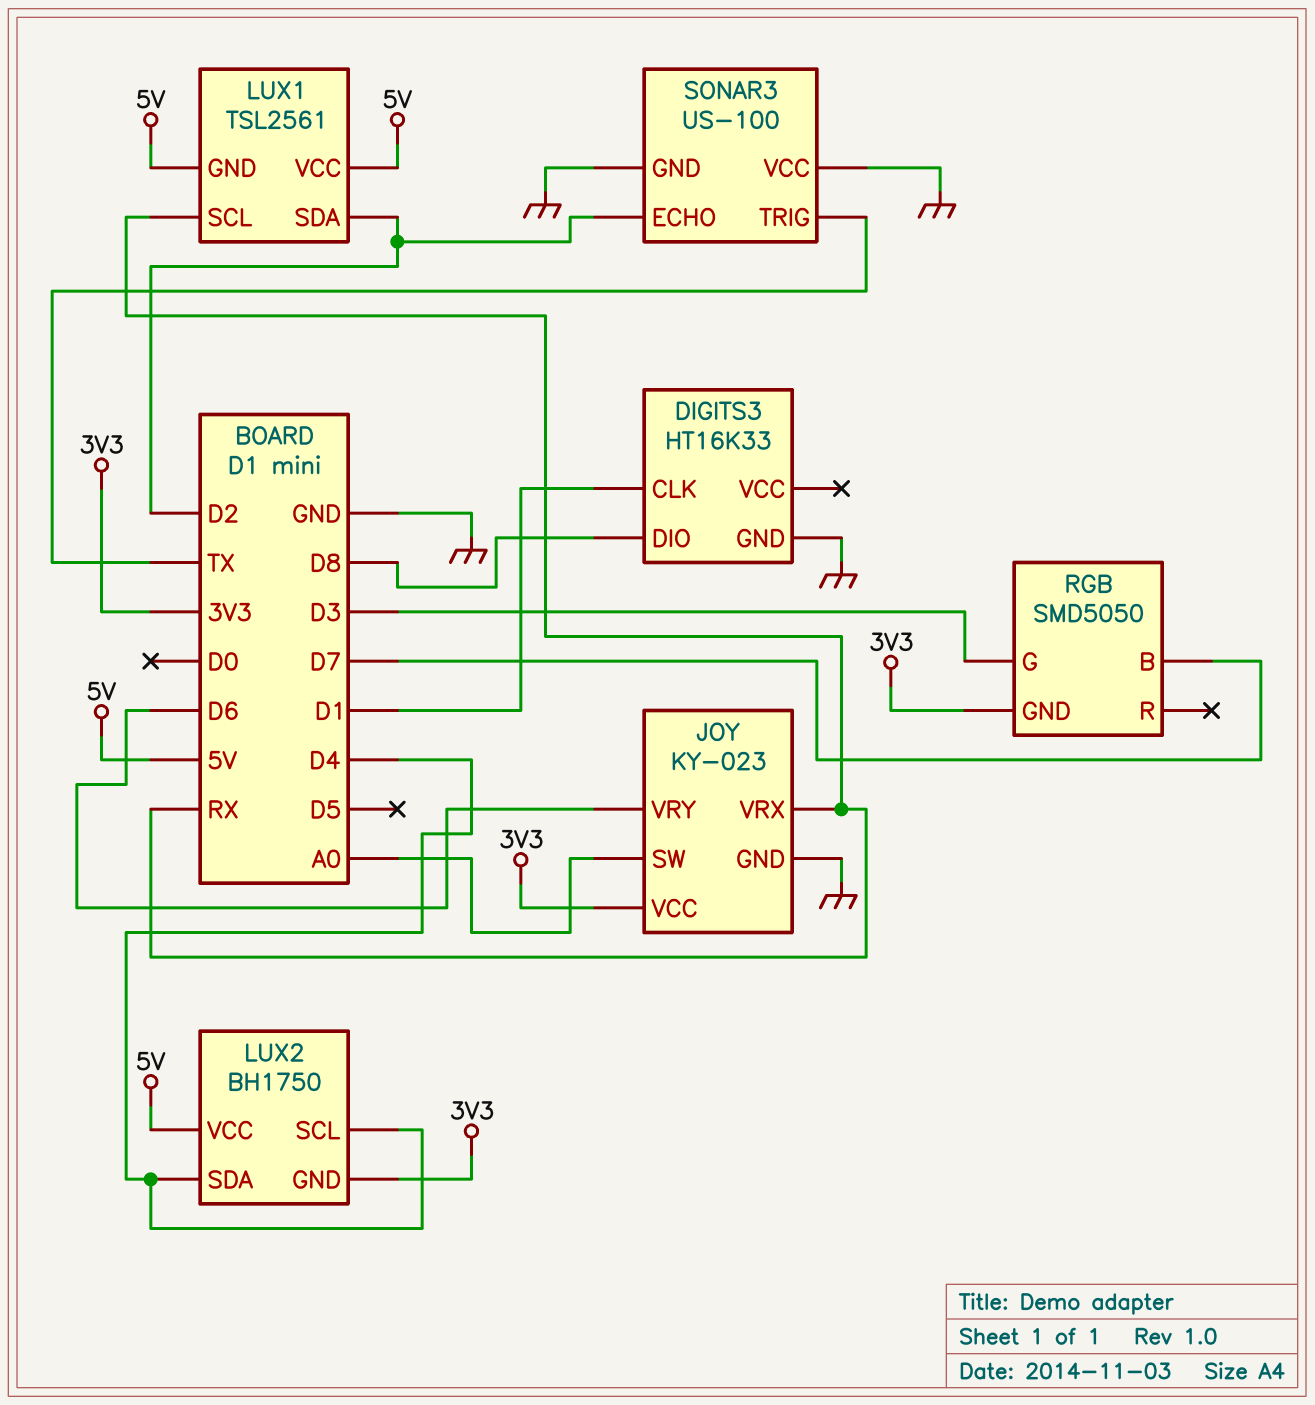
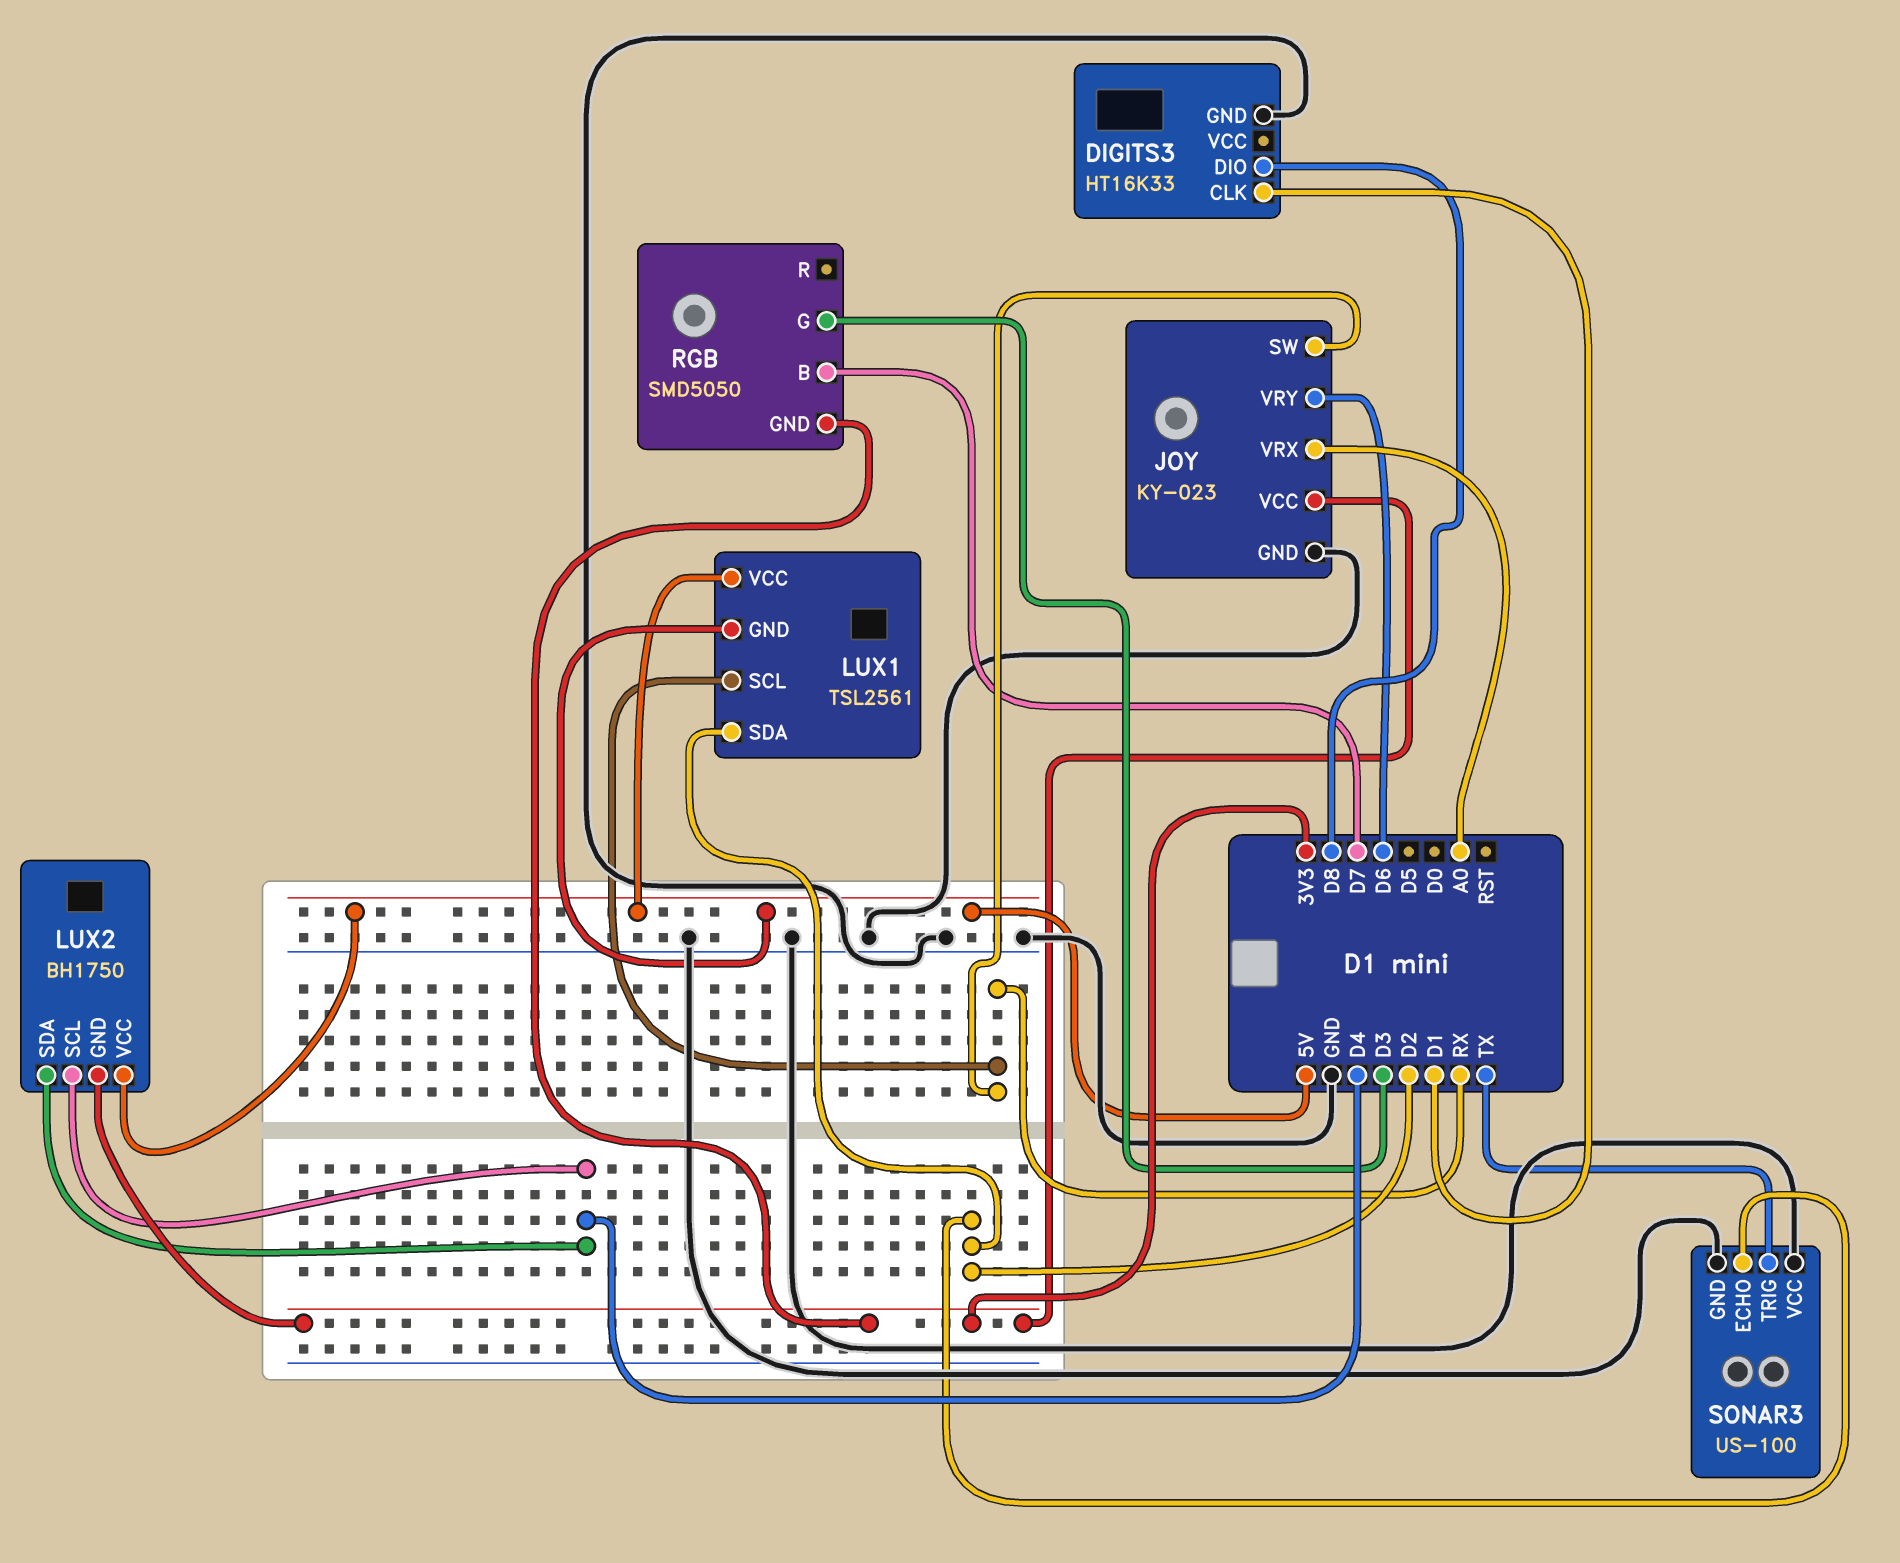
JOY pin SW: A0 -> RX
JOY pin VRX: RX -> A0

